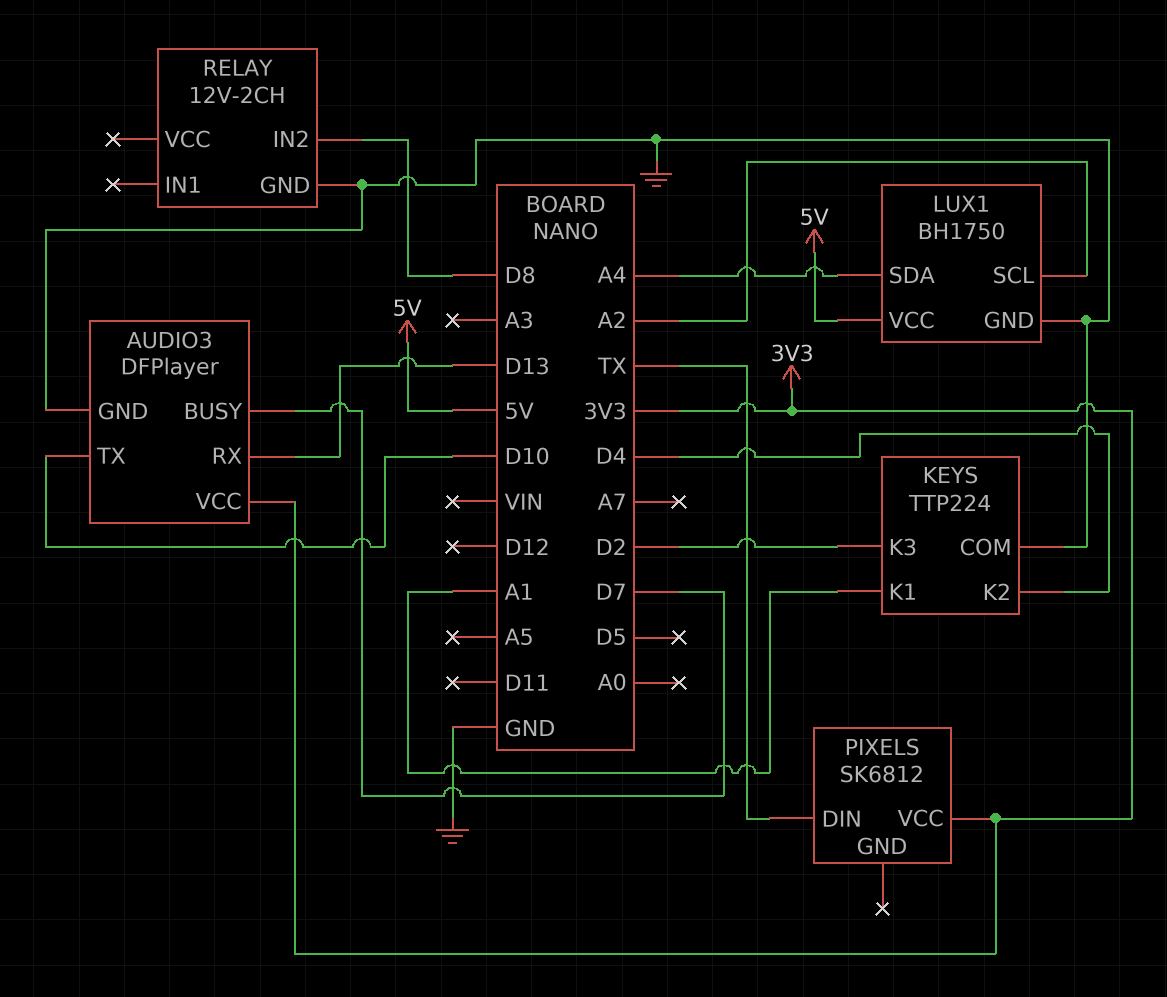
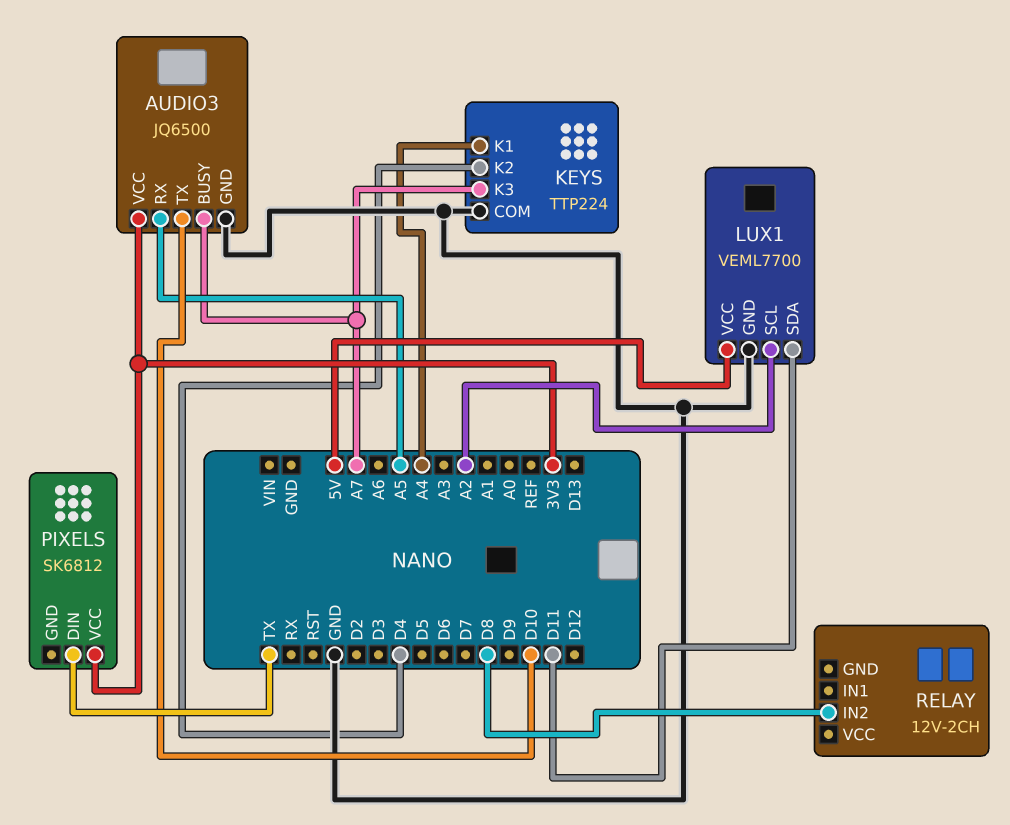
AUDIO3: DFPlayer -> JQ6500
AUDIO3 pin BUSY: D7 -> A7
AUDIO3 pin RX: D13 -> A5
KEYS pin K1: A1 -> A4
KEYS pin K3: D2 -> A7
LUX1: BH1750 -> VEML7700
LUX1 pin SDA: A4 -> D11
RELAY pin GND: GND -> none

